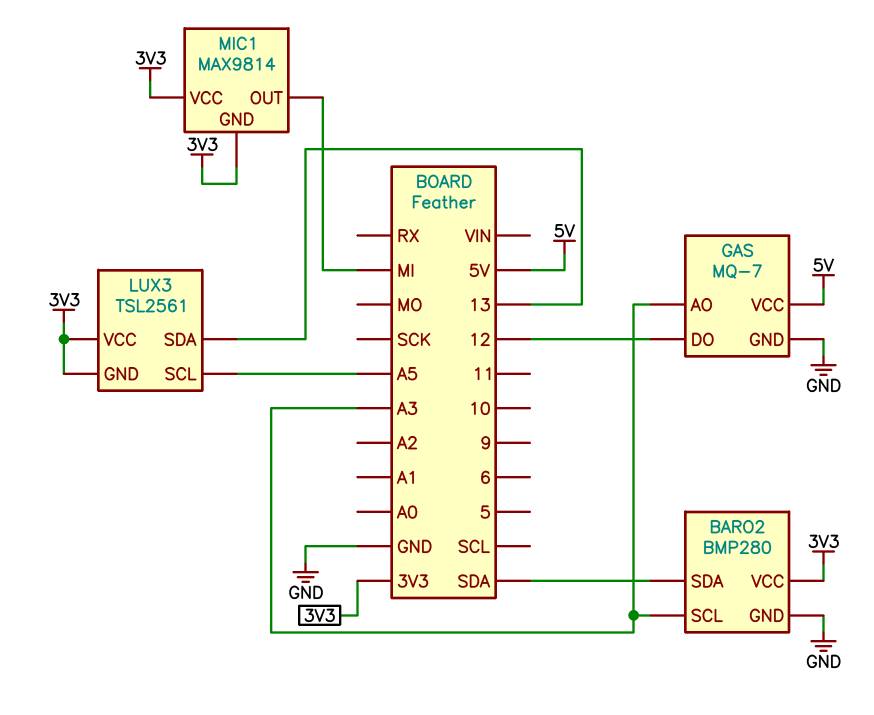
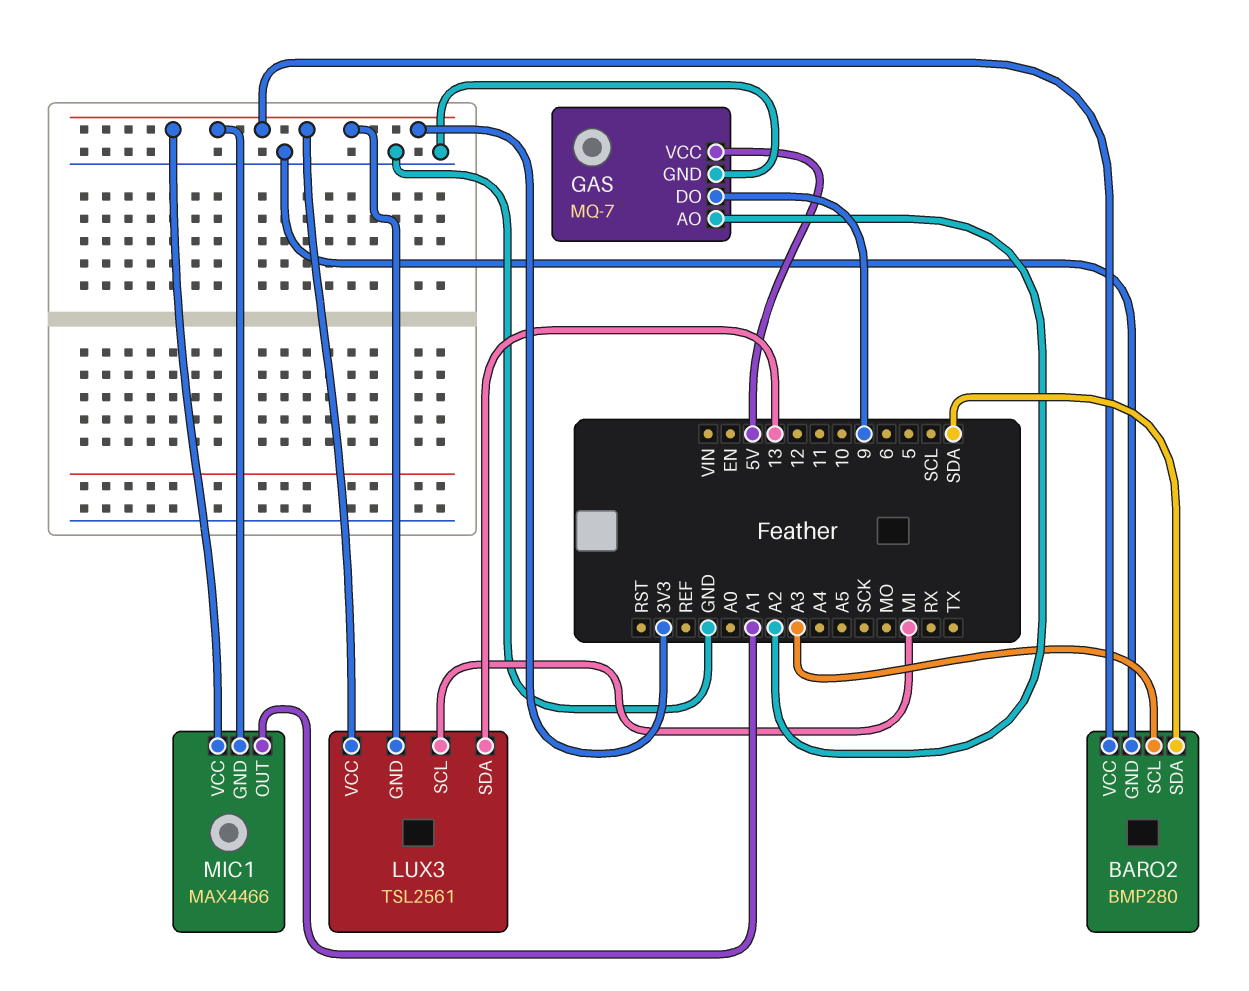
GAS pin AO: A3 -> A2
GAS pin DO: 12 -> 9
LUX3 pin SCL: A5 -> MI
MIC1: MAX9814 -> MAX4466
MIC1 pin OUT: MI -> A1

